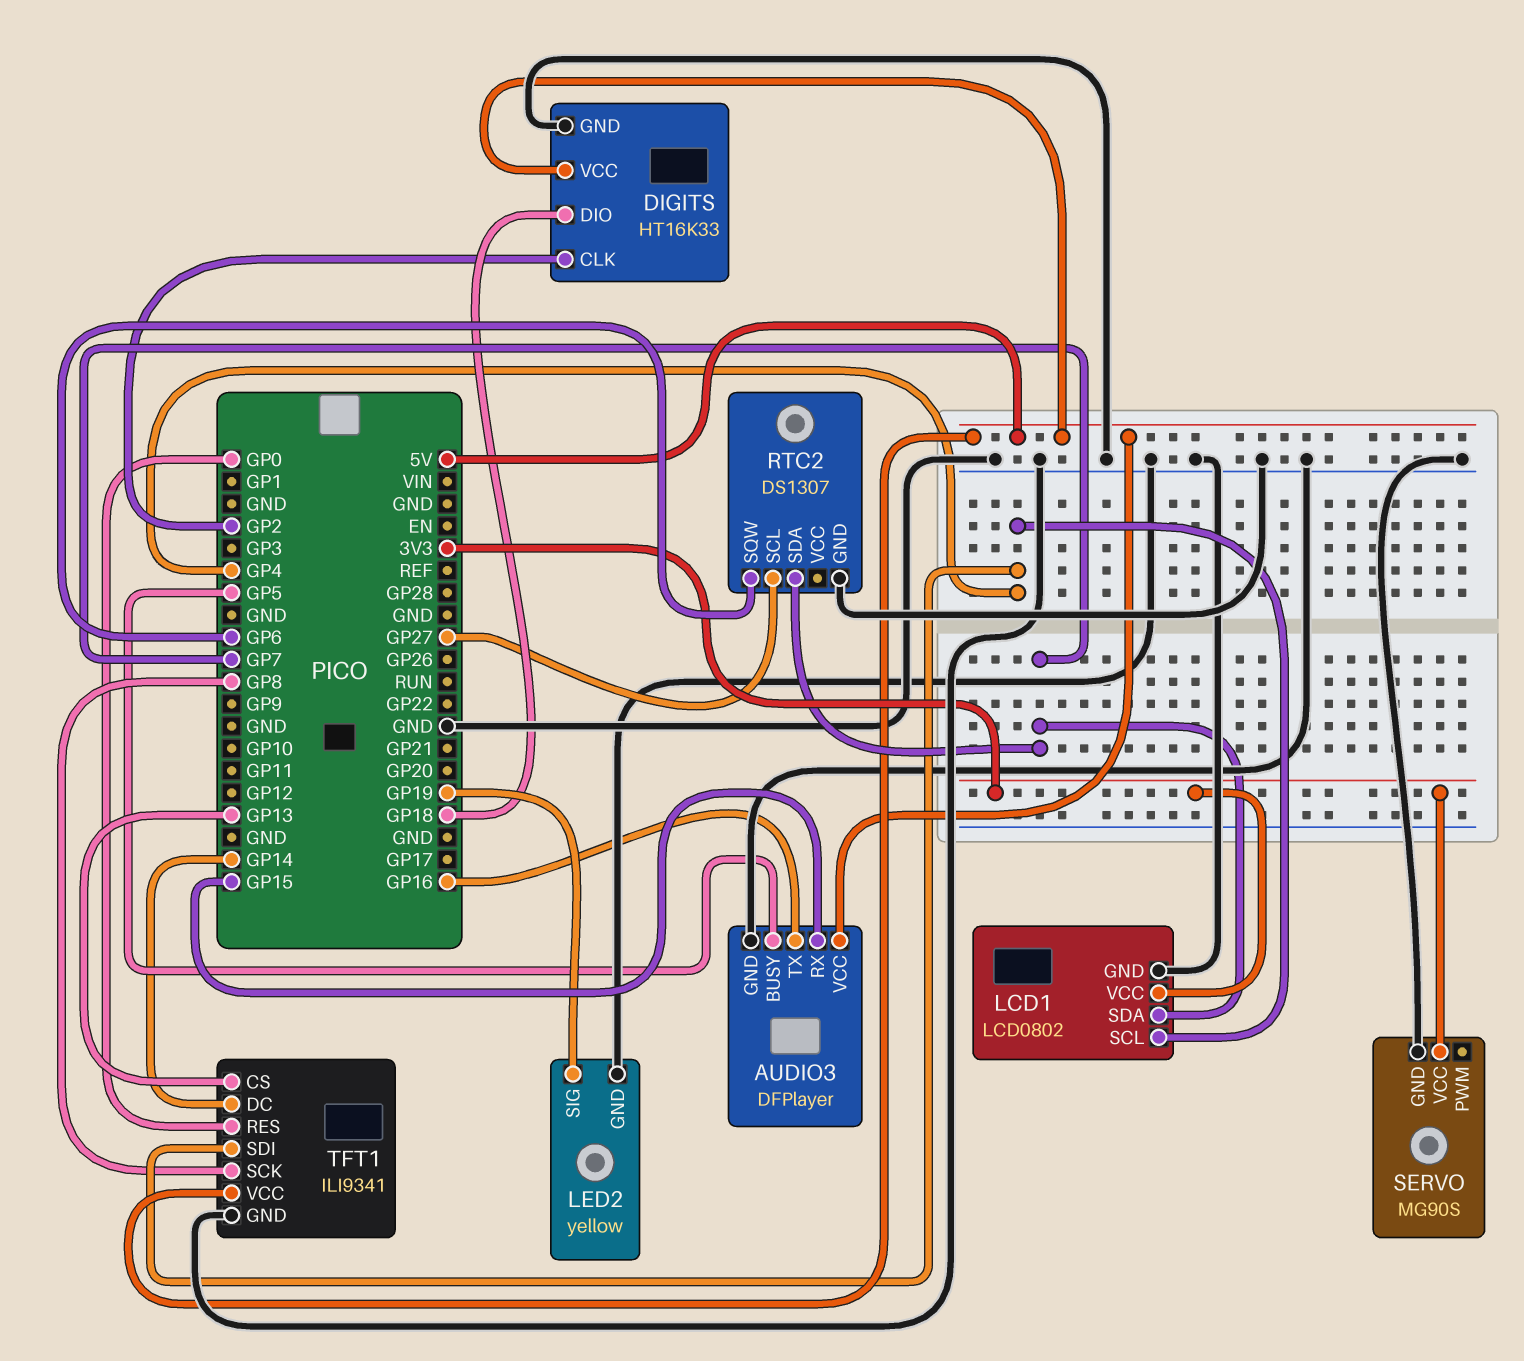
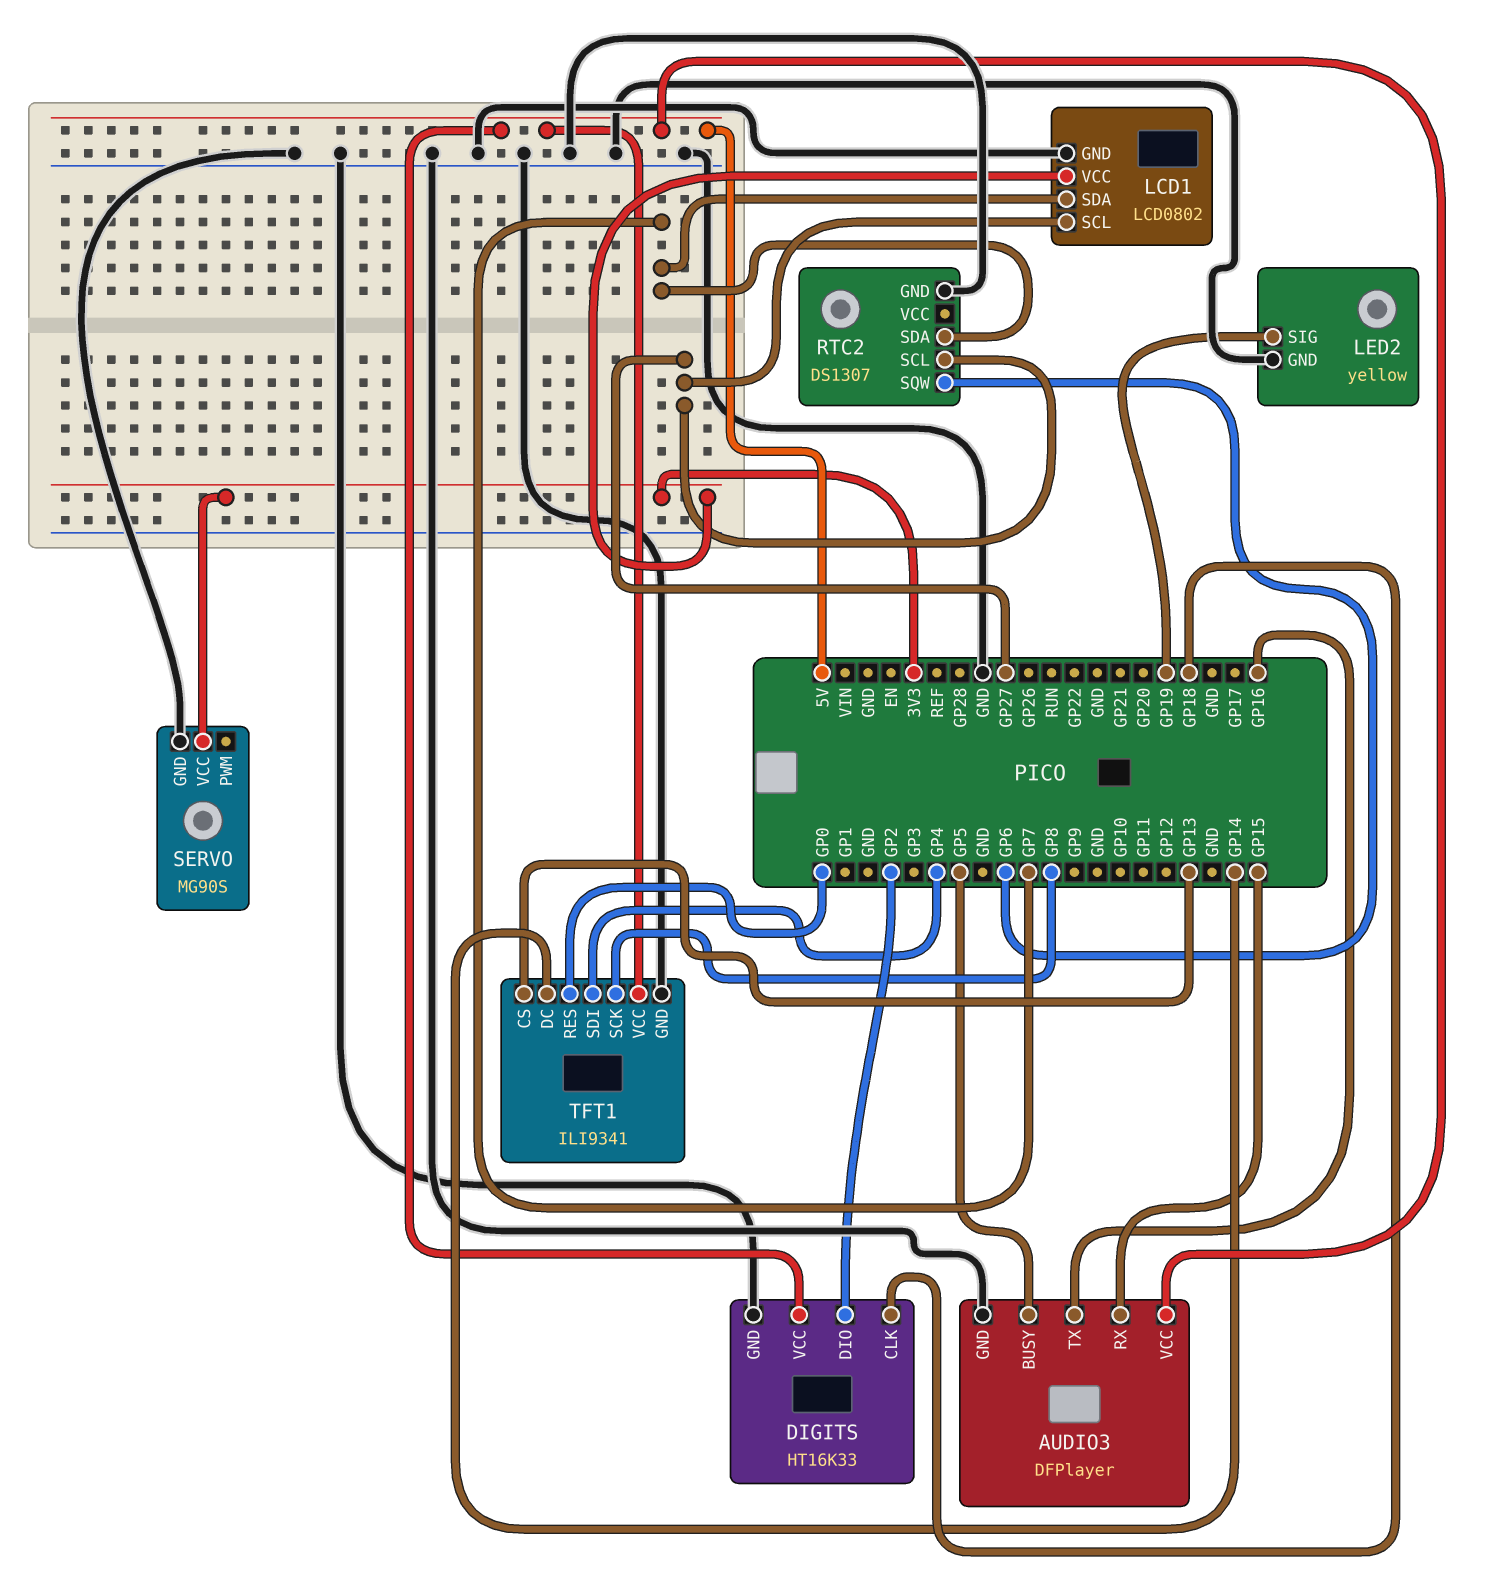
DIGITS pin CLK: GP2 -> GP18
DIGITS pin DIO: GP18 -> GP2
LCD1 pin SCL: GP4 -> GP27

